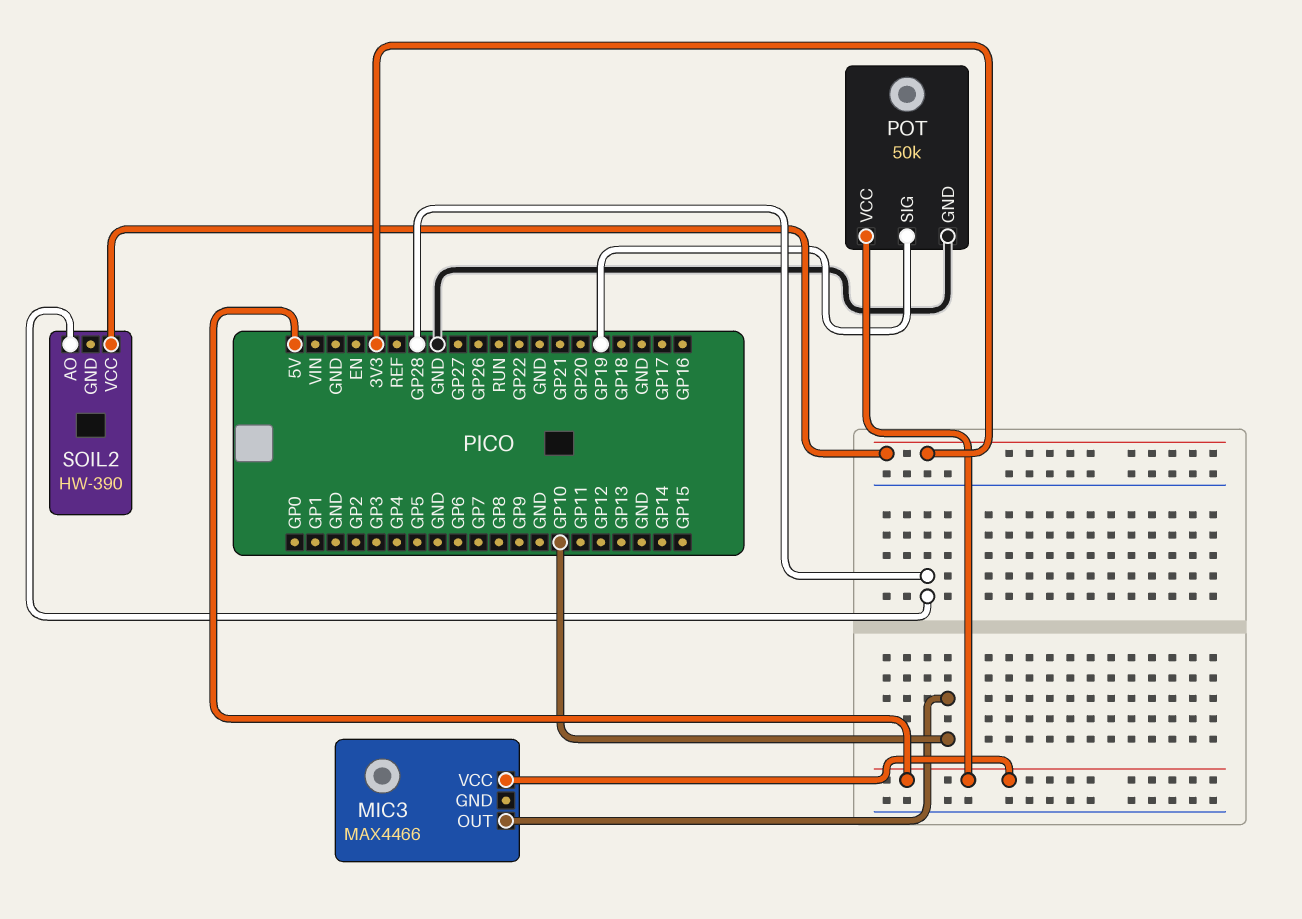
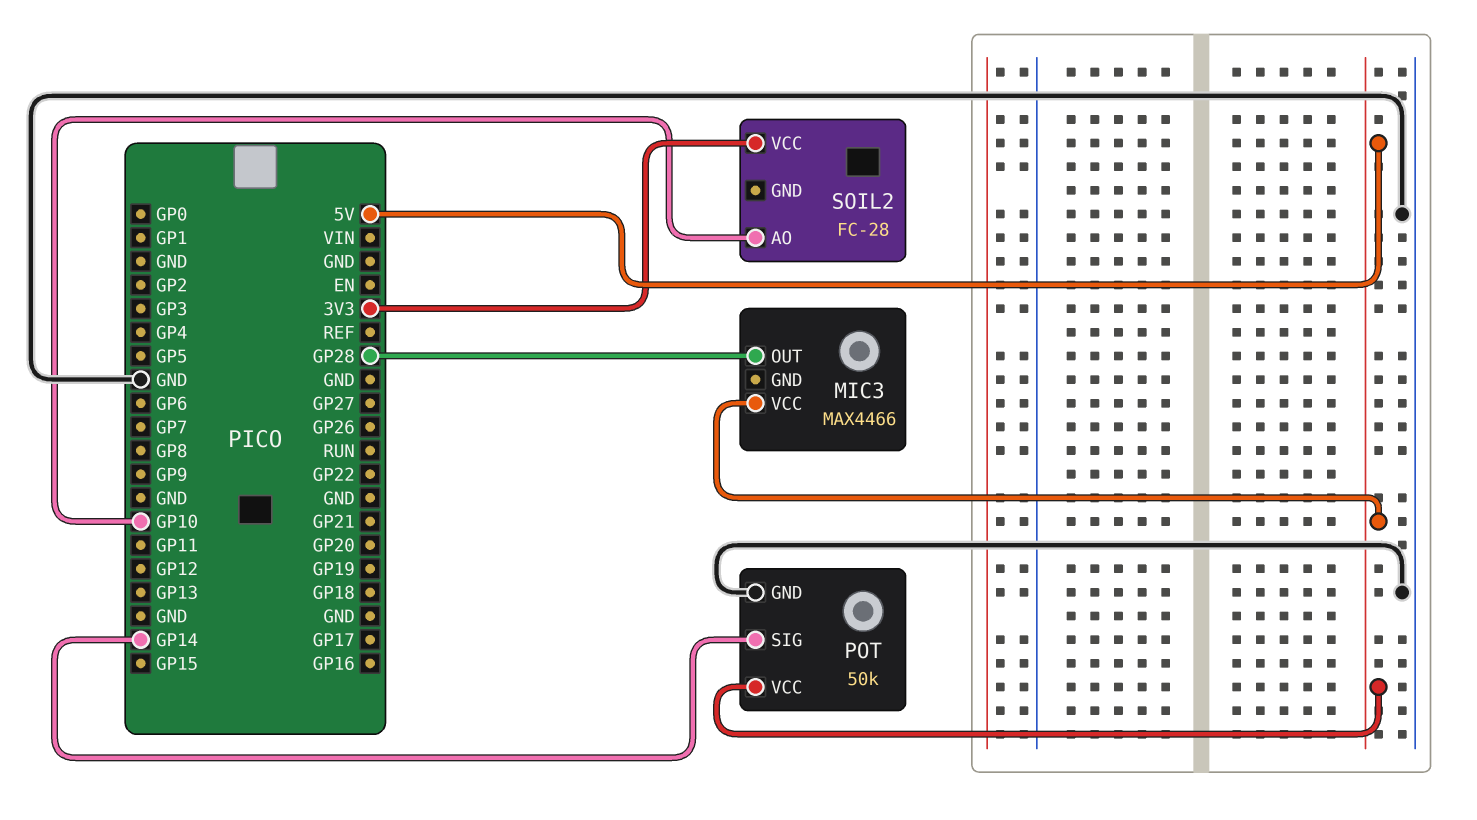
MIC3 pin OUT: GP10 -> GP28
POT pin SIG: GP19 -> GP14
SOIL2: HW-390 -> FC-28
SOIL2 pin AO: GP28 -> GP10

